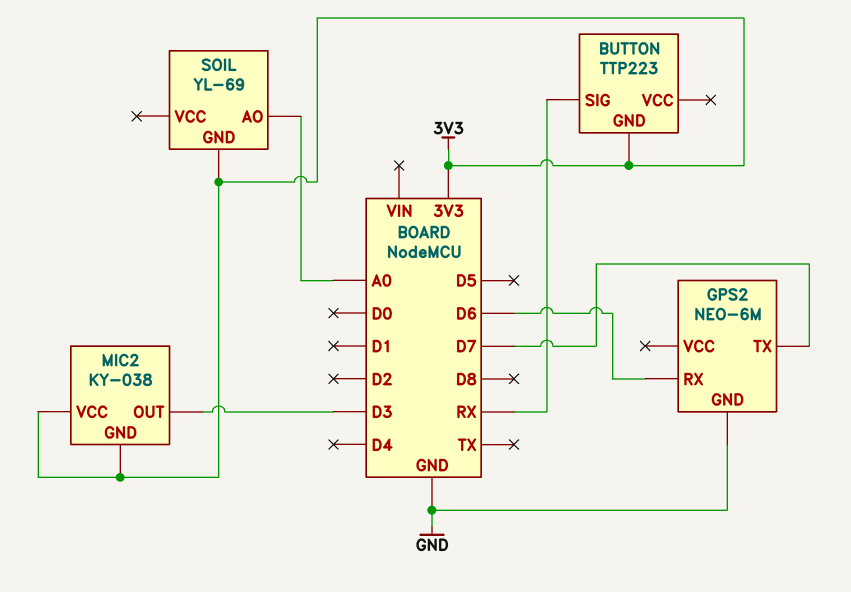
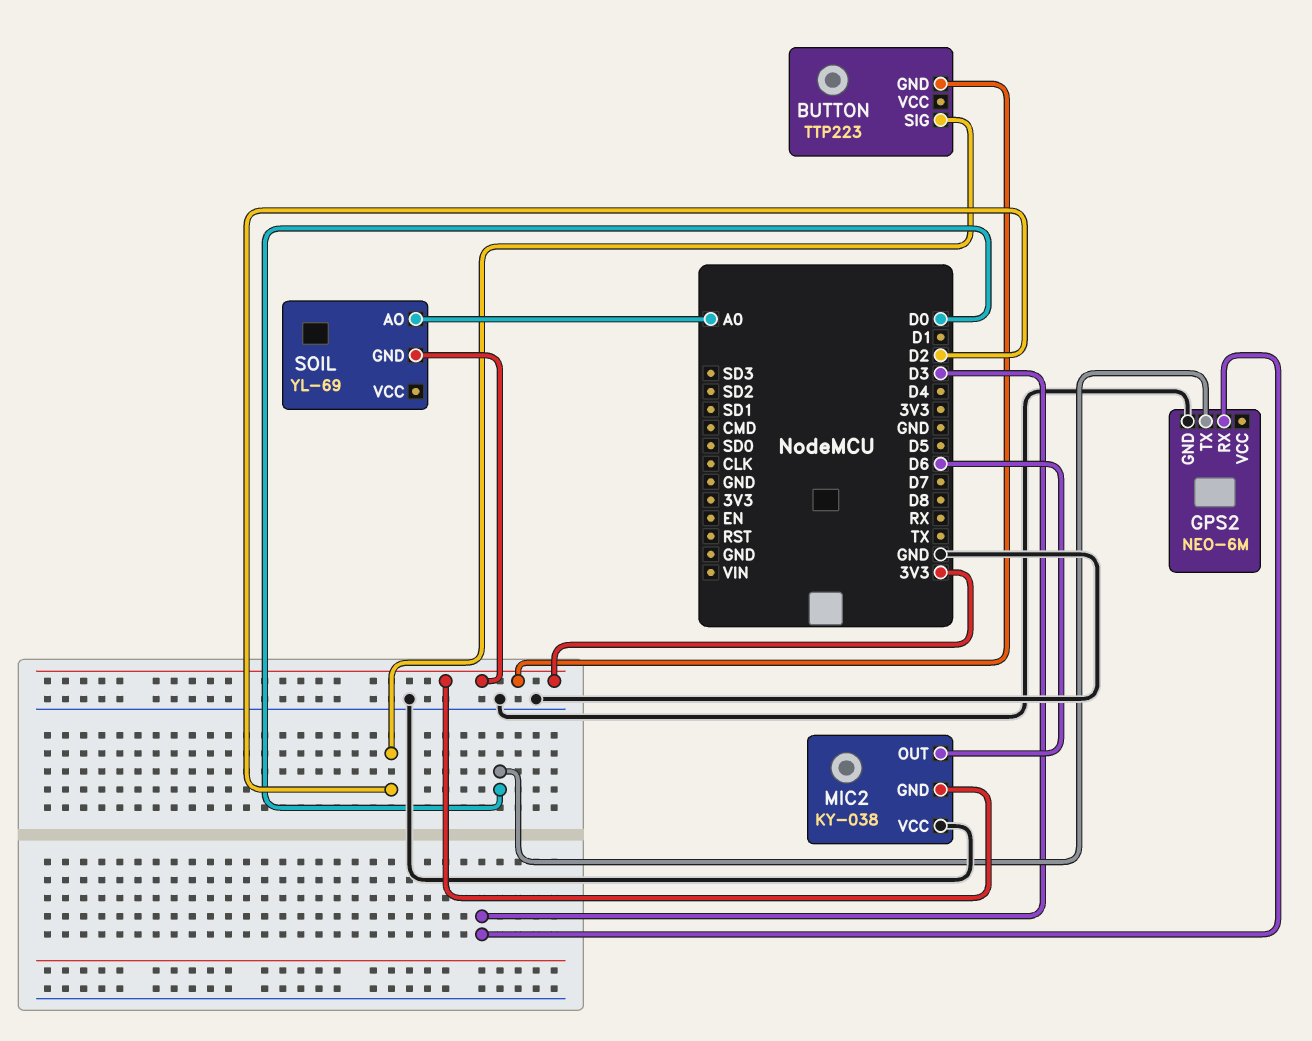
BUTTON pin SIG: RX -> D2
GPS2 pin RX: D6 -> D3
GPS2 pin TX: D7 -> D0
MIC2 pin OUT: D3 -> D6
MIC2 pin VCC: 3V3 -> GND

